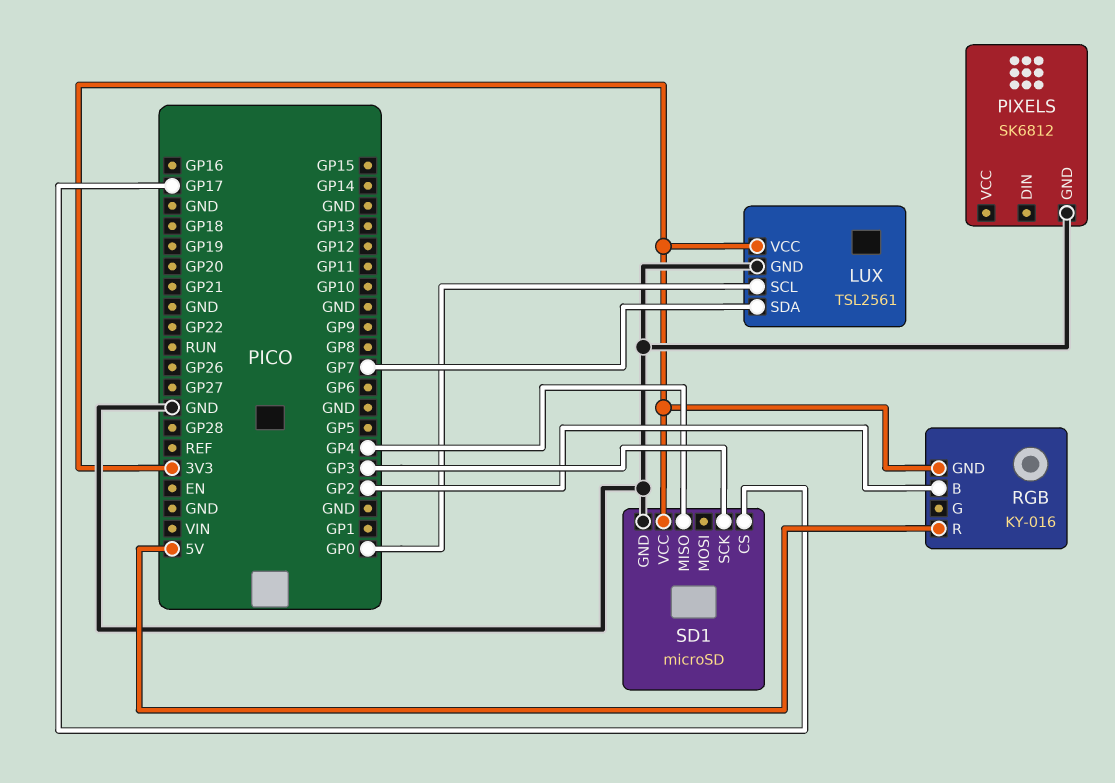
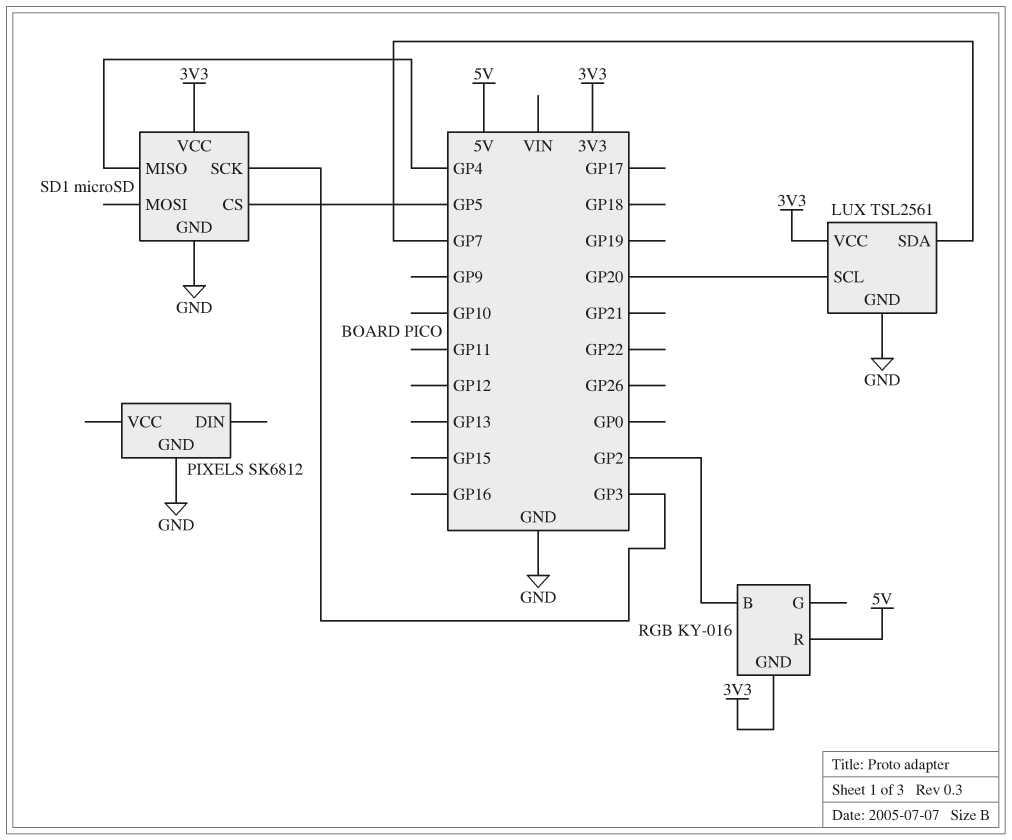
LUX pin SCL: GP0 -> GP20
SD1 pin CS: GP17 -> GP5

